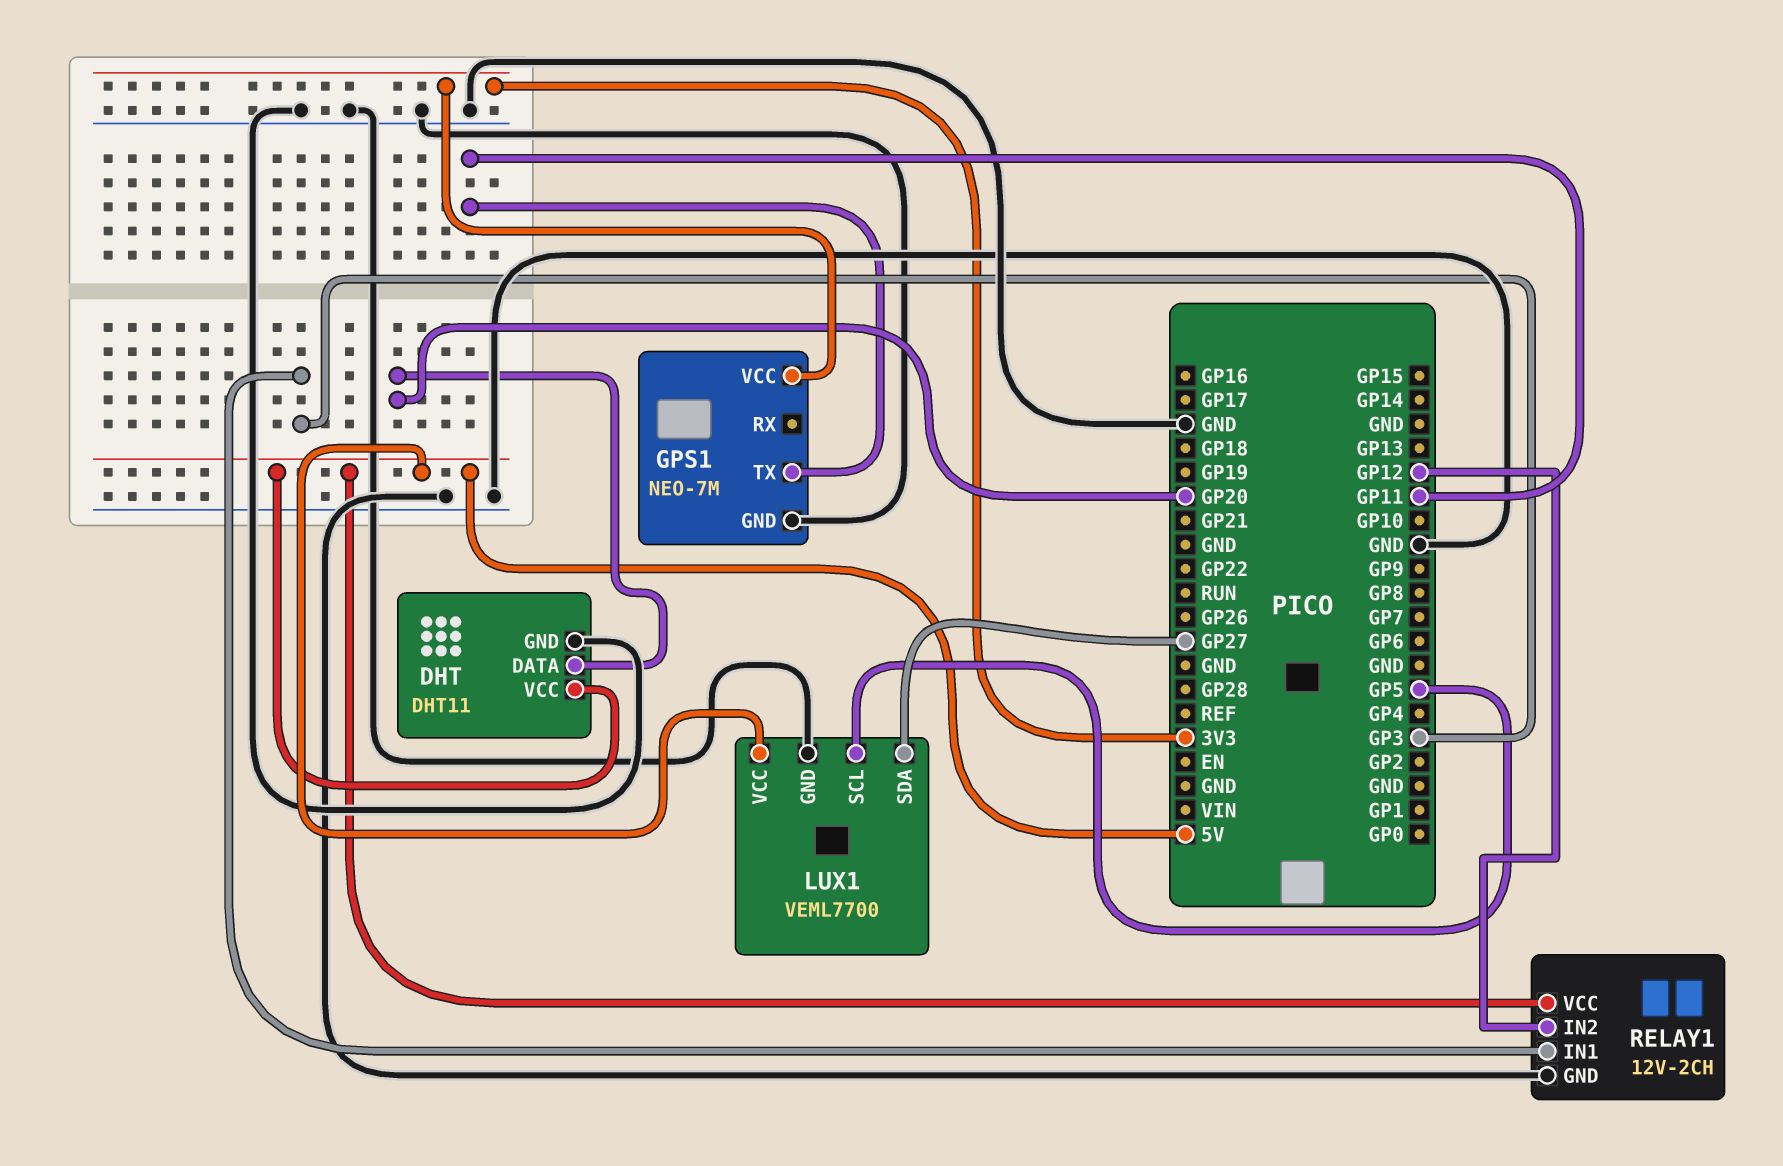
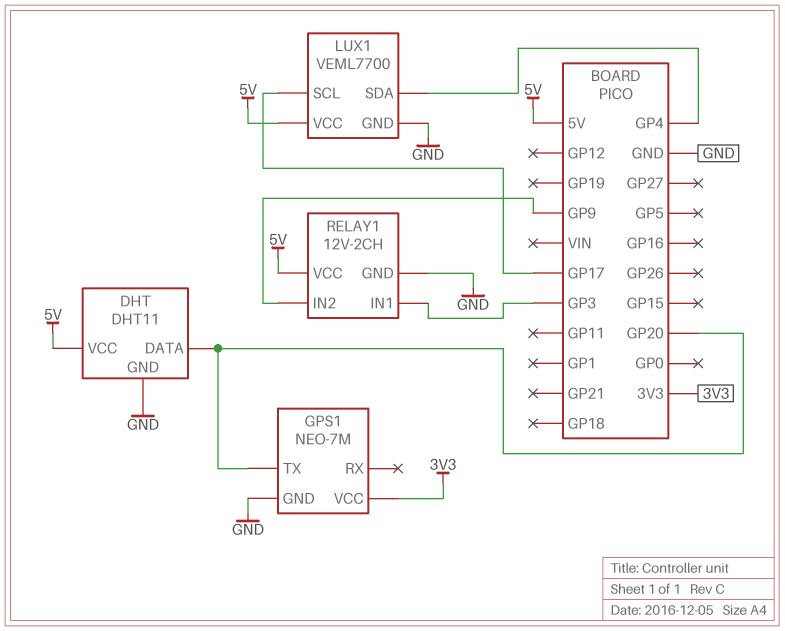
GPS1 pin TX: GP11 -> GP20
LUX1 pin SCL: GP5 -> GP17
LUX1 pin SDA: GP27 -> GP4
RELAY1 pin IN2: GP12 -> GP9

